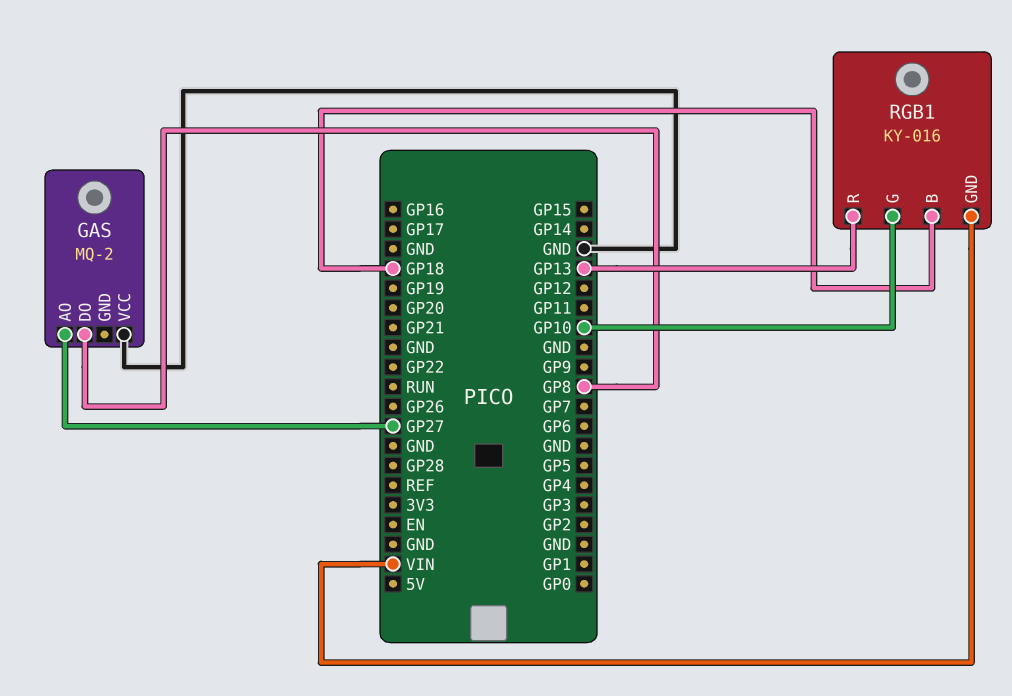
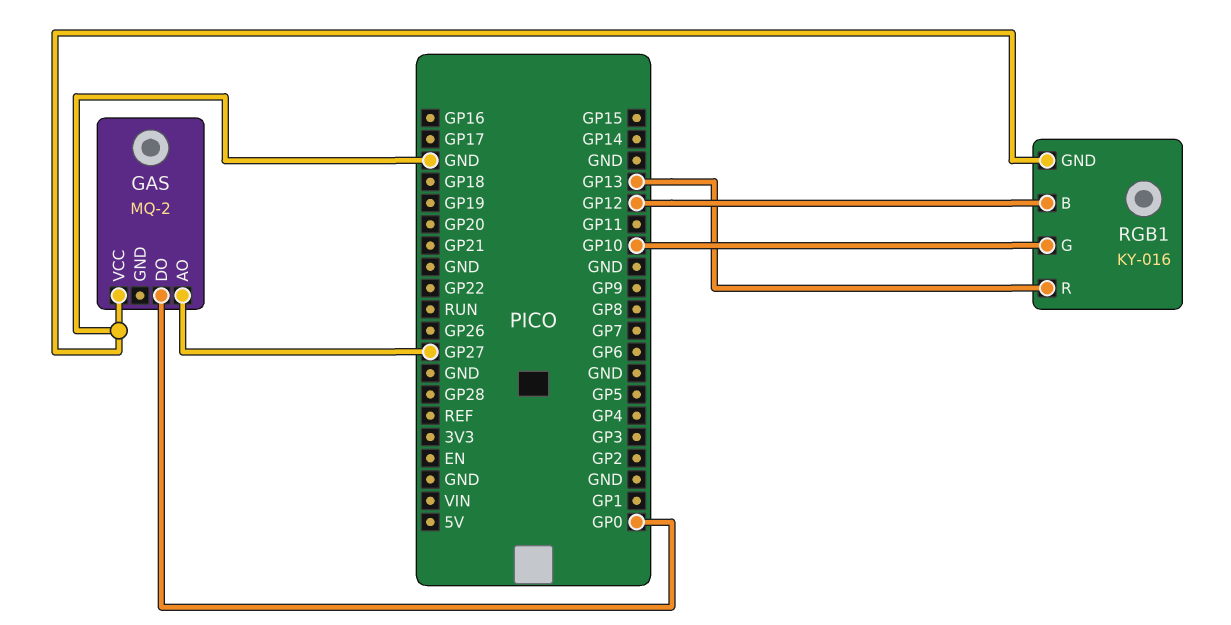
GAS pin DO: GP8 -> GP0
RGB1 pin B: GP18 -> GP12
RGB1 pin GND: VIN -> GND

